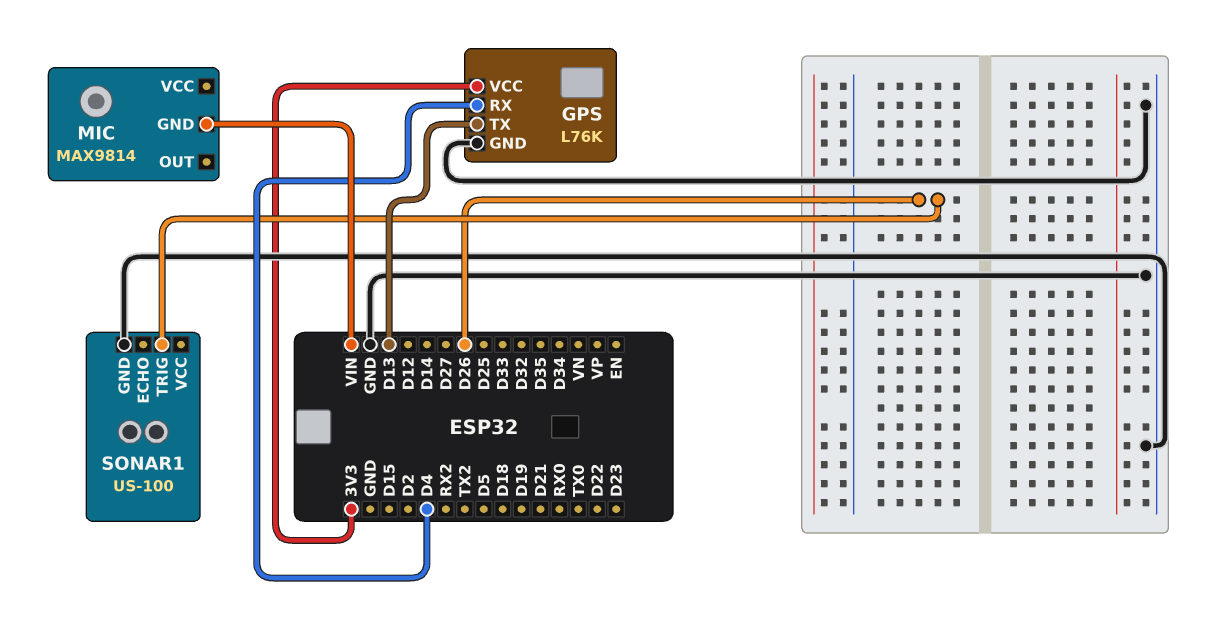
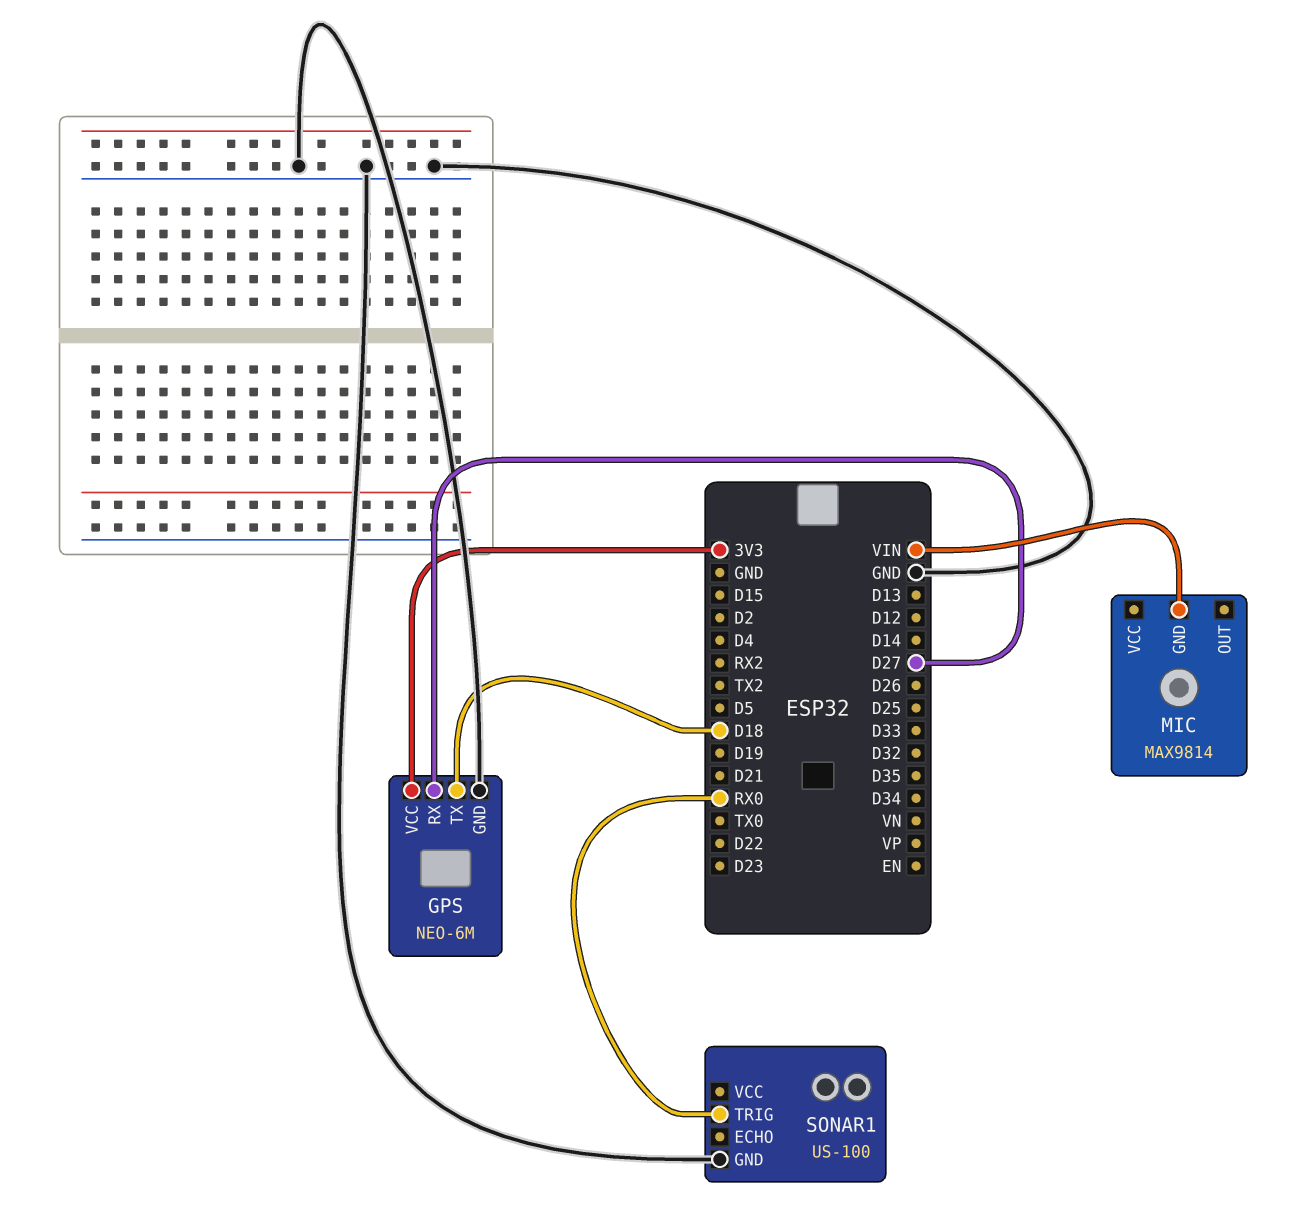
GPS: L76K -> NEO-6M
GPS pin RX: D4 -> D27
GPS pin TX: D13 -> D18
SONAR1 pin TRIG: D26 -> RX0

